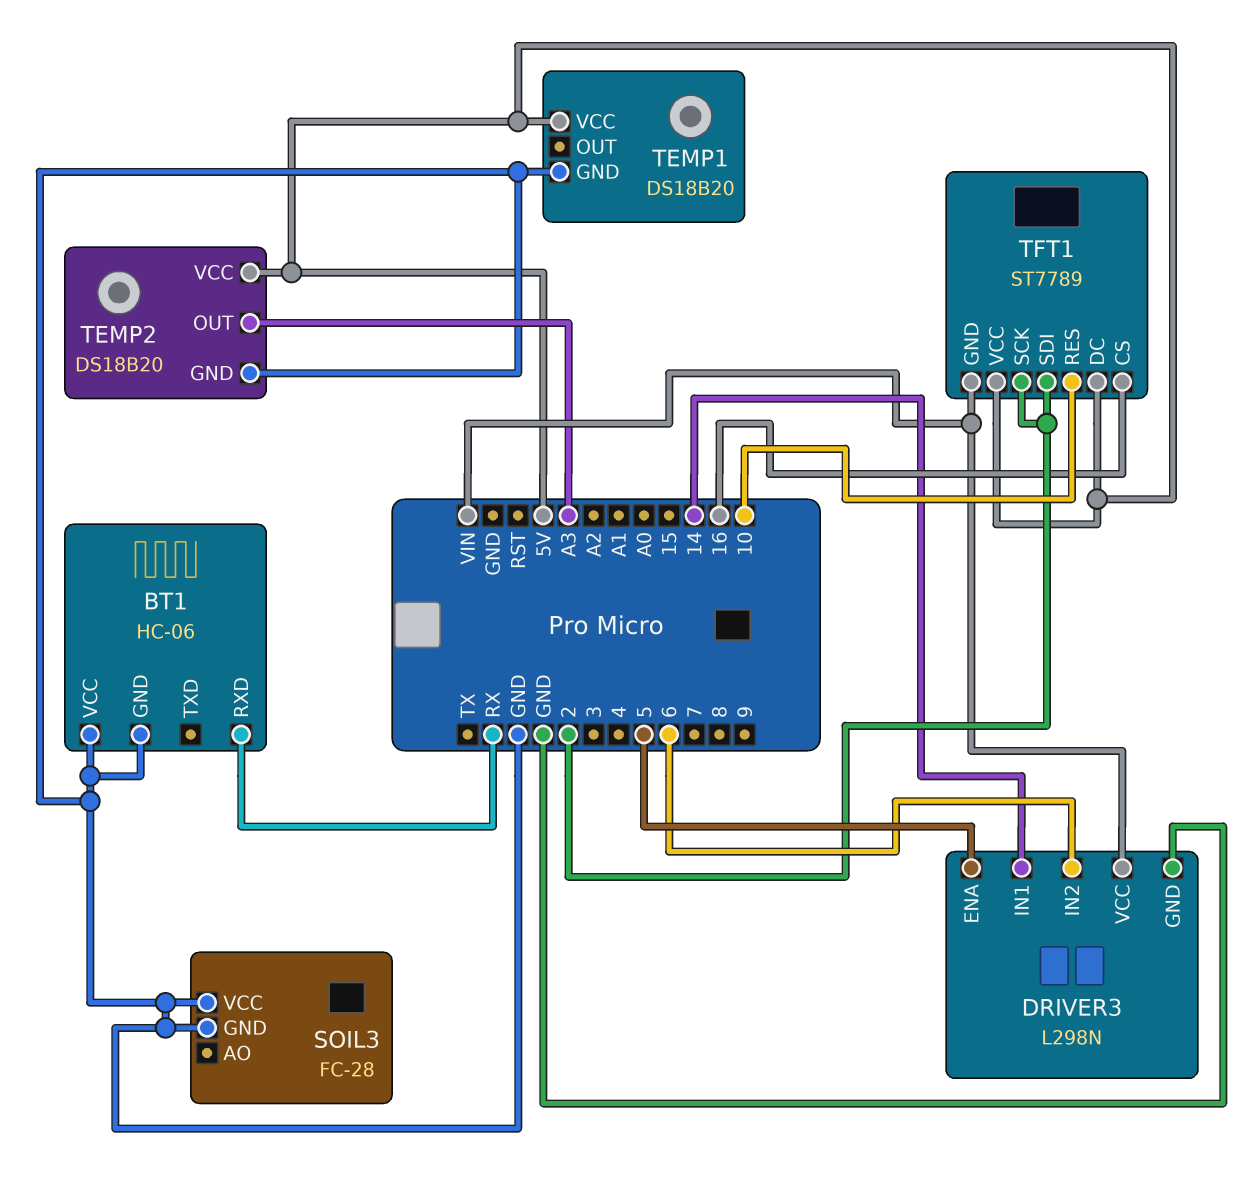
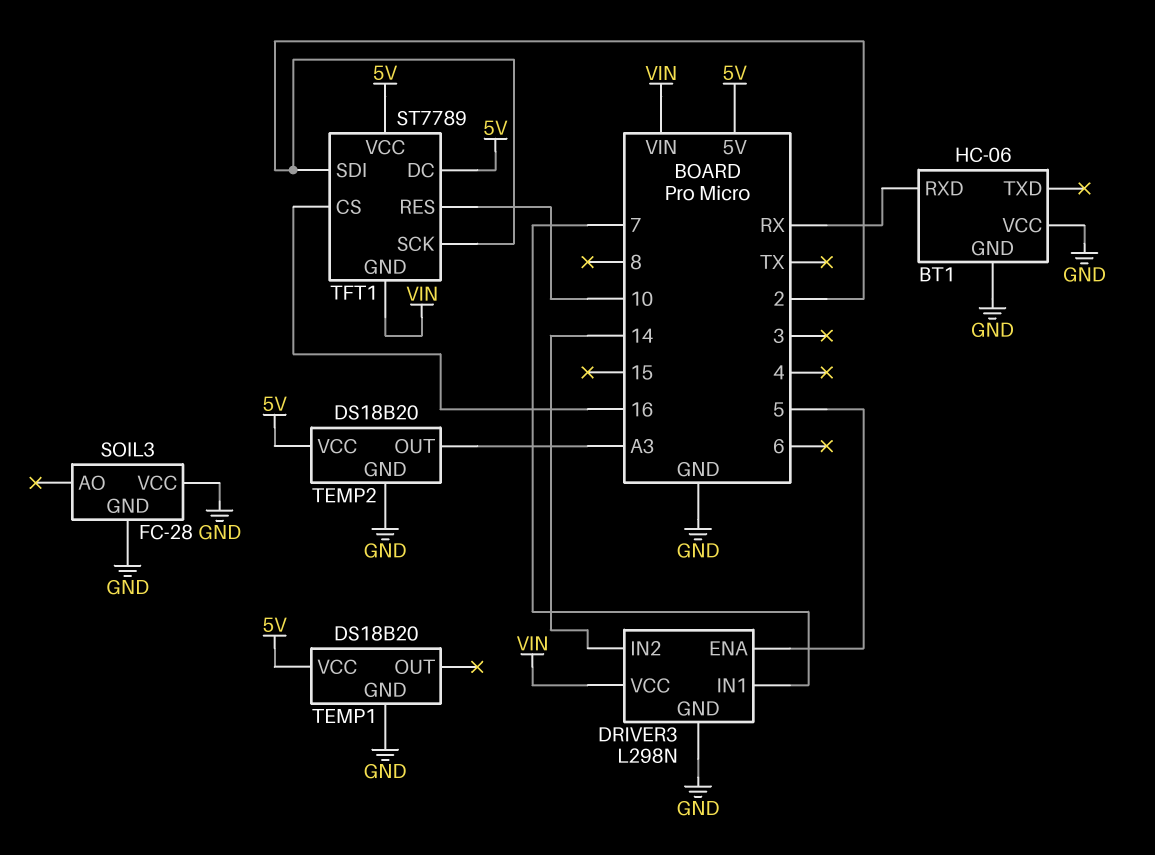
DRIVER3 pin IN1: 14 -> 7
DRIVER3 pin IN2: 6 -> 14

